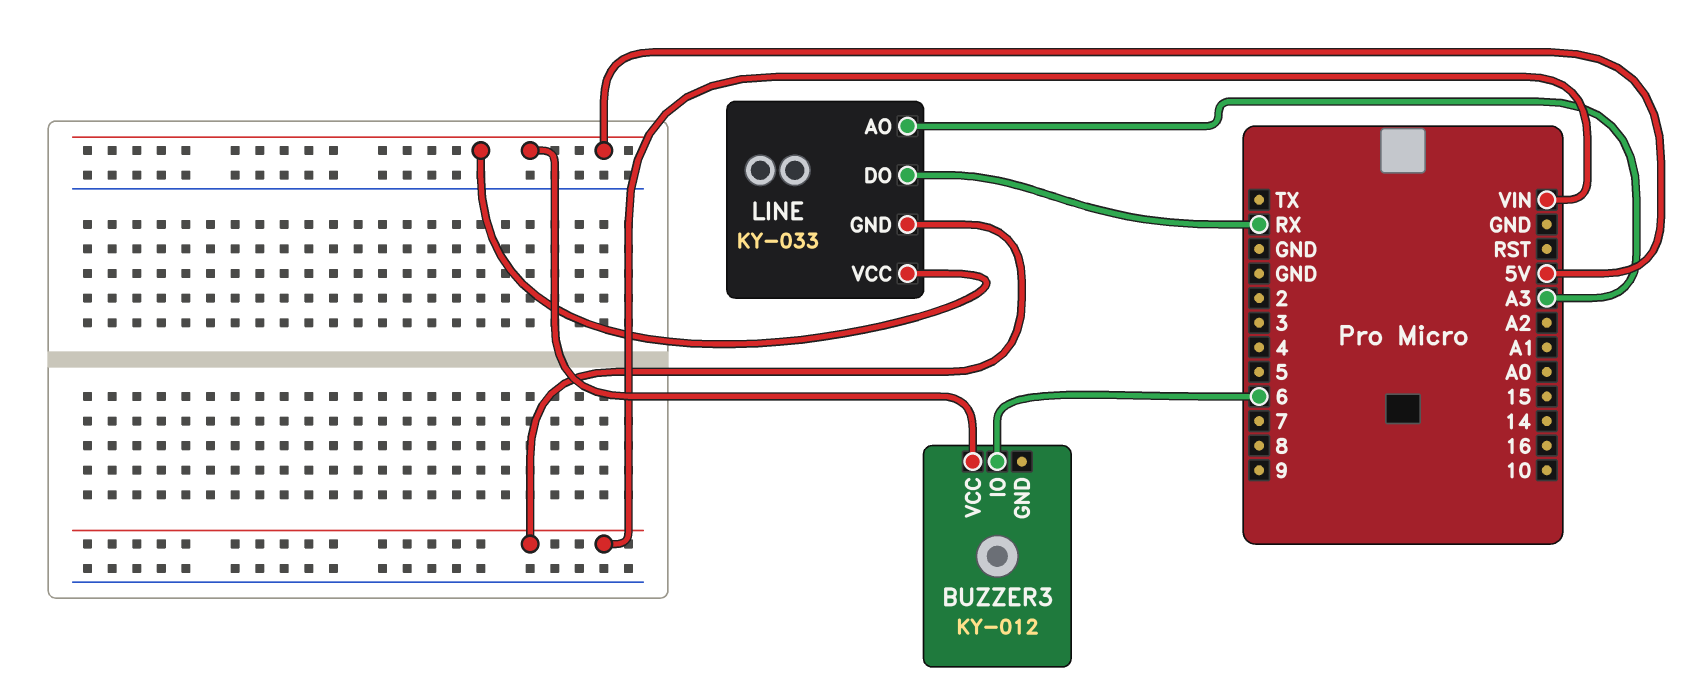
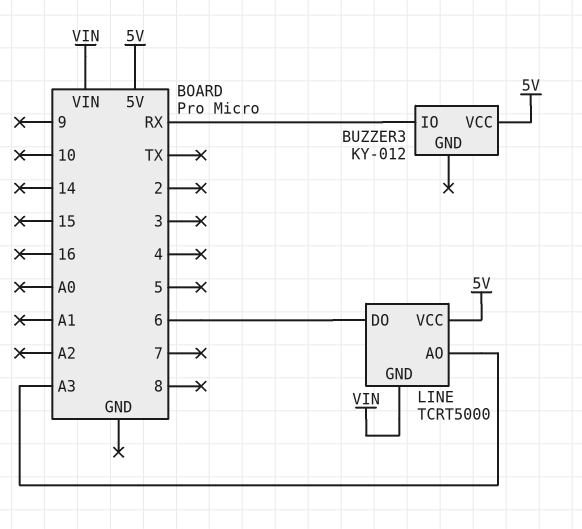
BUZZER3 pin IO: 6 -> RX
LINE: KY-033 -> TCRT5000
LINE pin DO: RX -> 6

